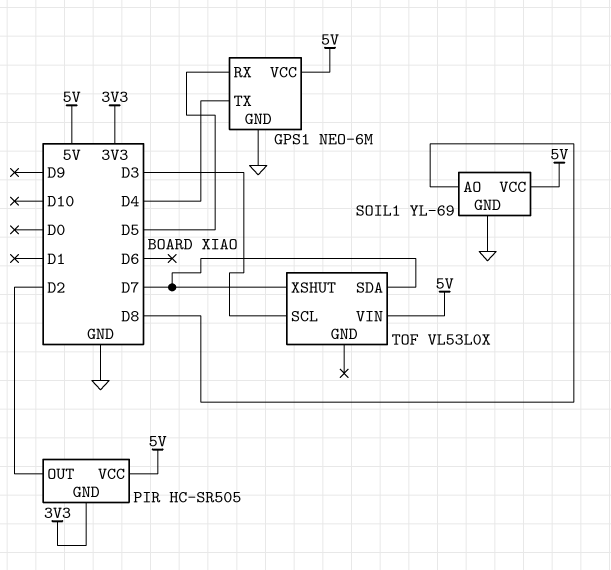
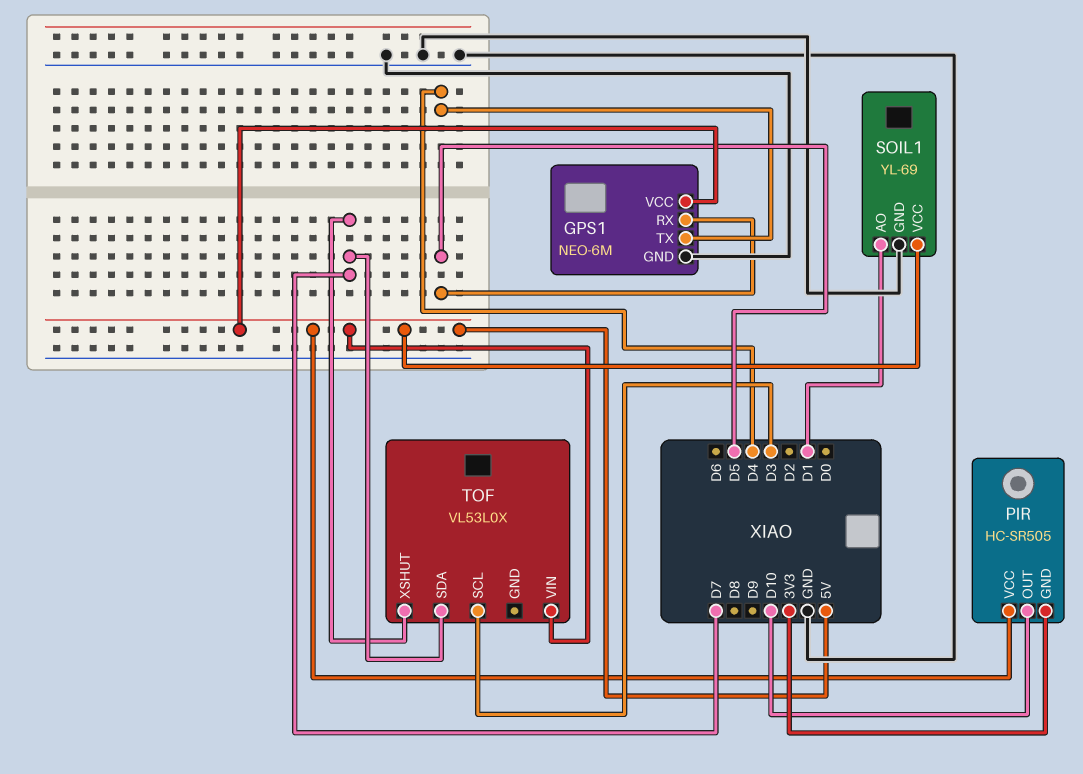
PIR pin OUT: D2 -> D10
SOIL1 pin AO: D8 -> D1

